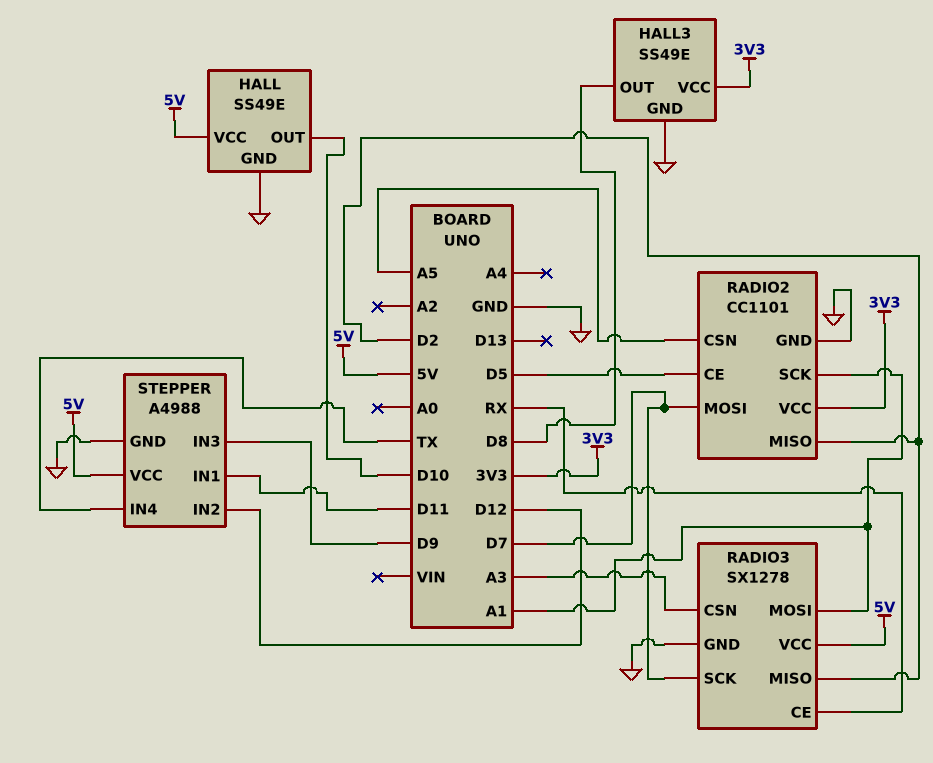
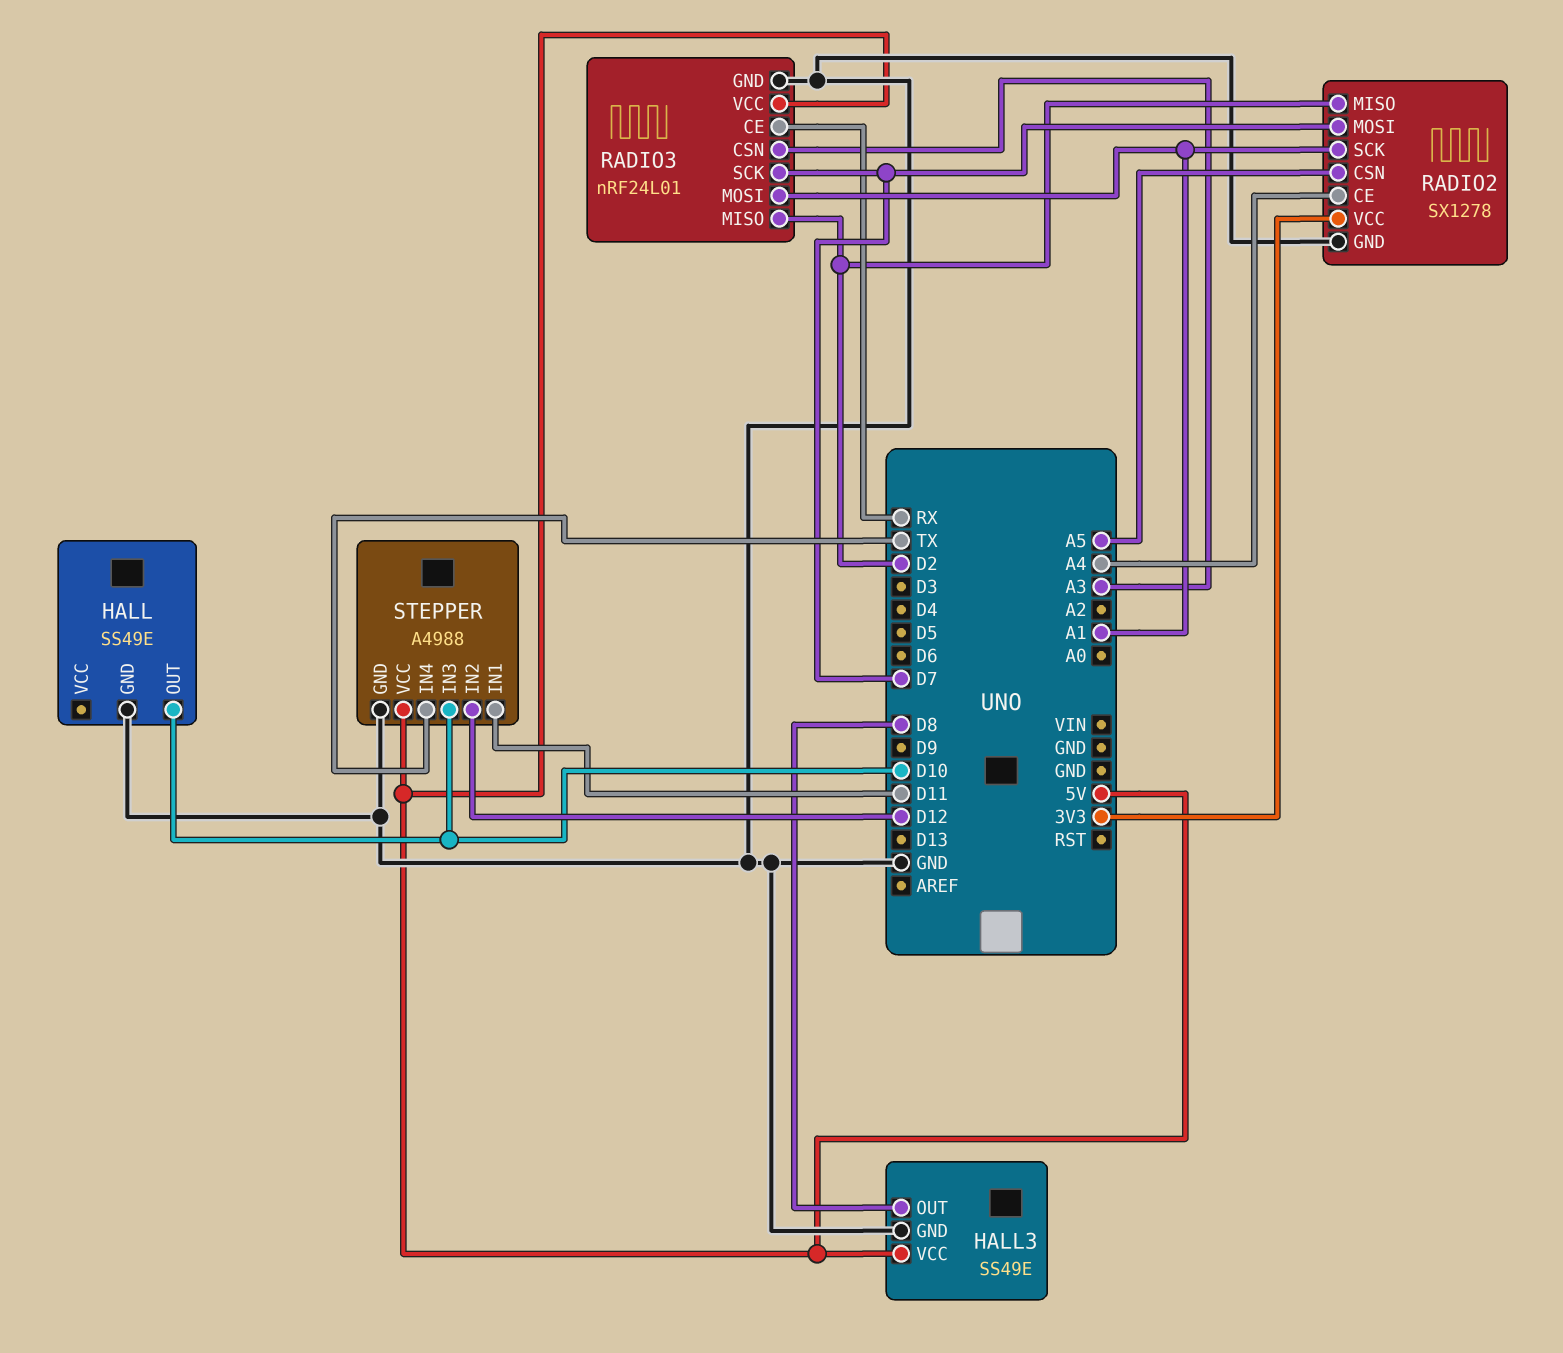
HALL pin VCC: 5V -> none
HALL3 pin VCC: 3V3 -> 5V
RADIO2: CC1101 -> SX1278
RADIO2 pin CE: D5 -> A4
RADIO3: SX1278 -> nRF24L01
STEPPER pin IN3: D9 -> D10

